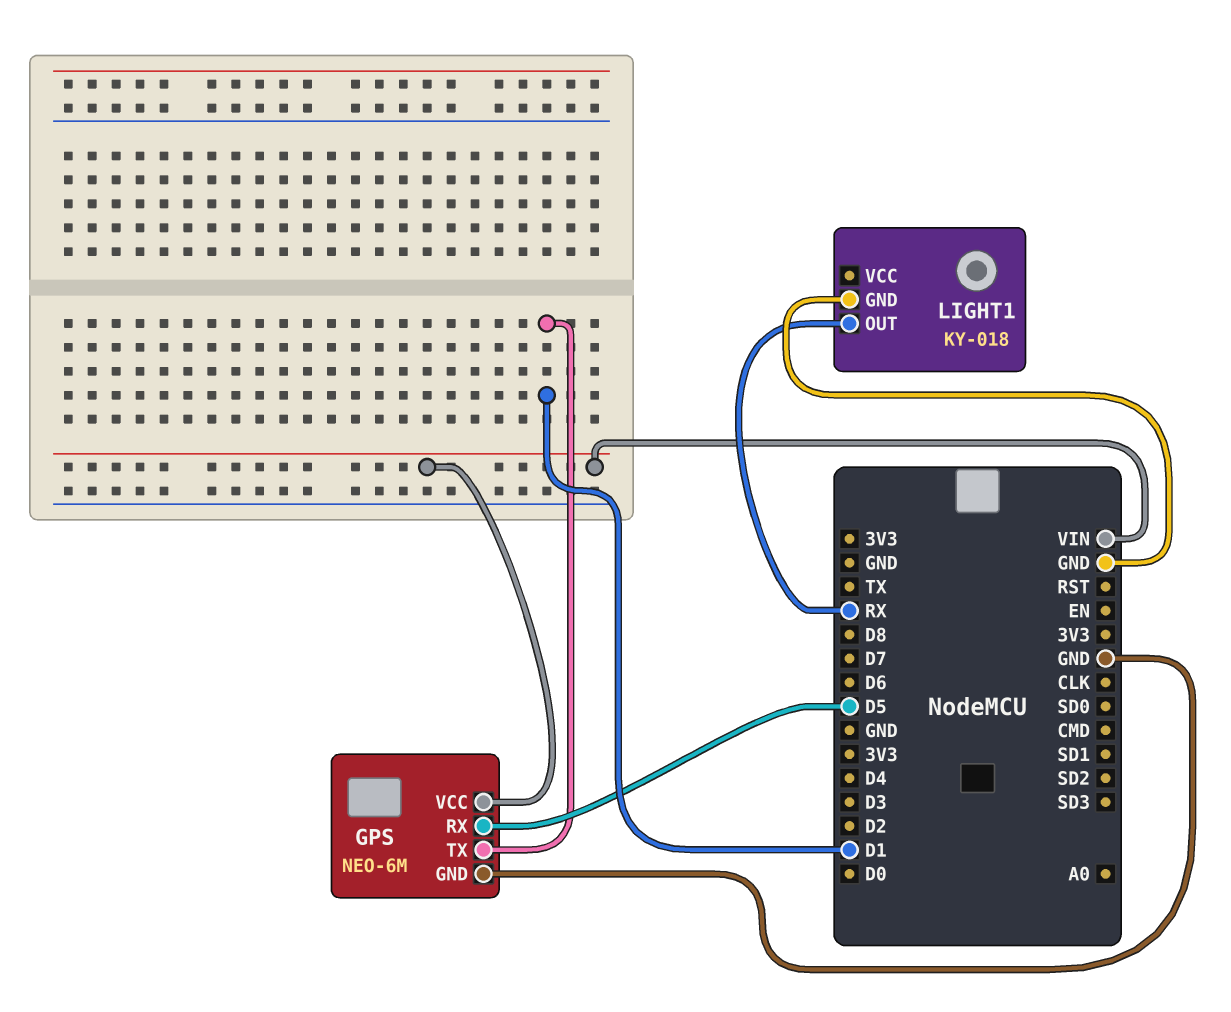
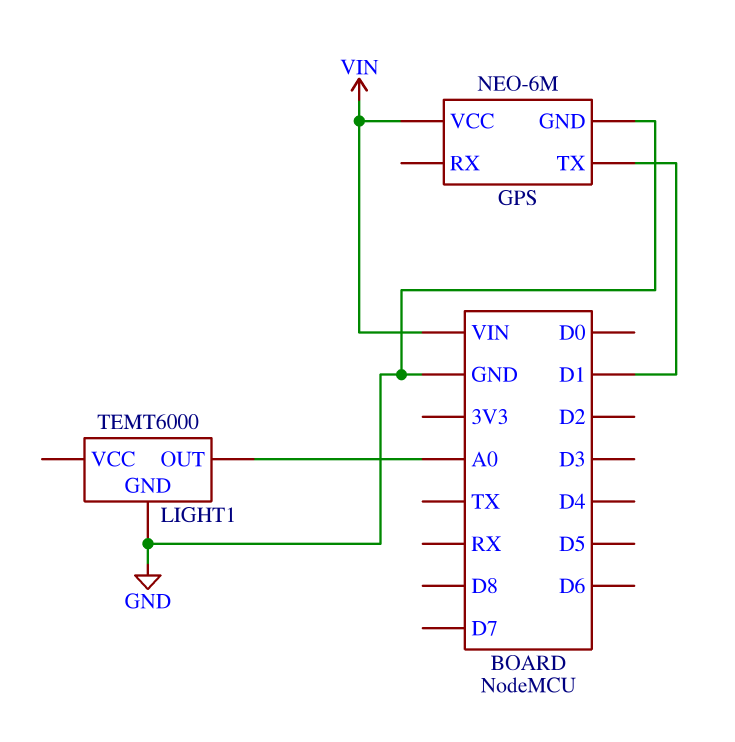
GPS pin RX: D5 -> none
LIGHT1: KY-018 -> TEMT6000
LIGHT1 pin OUT: RX -> A0

